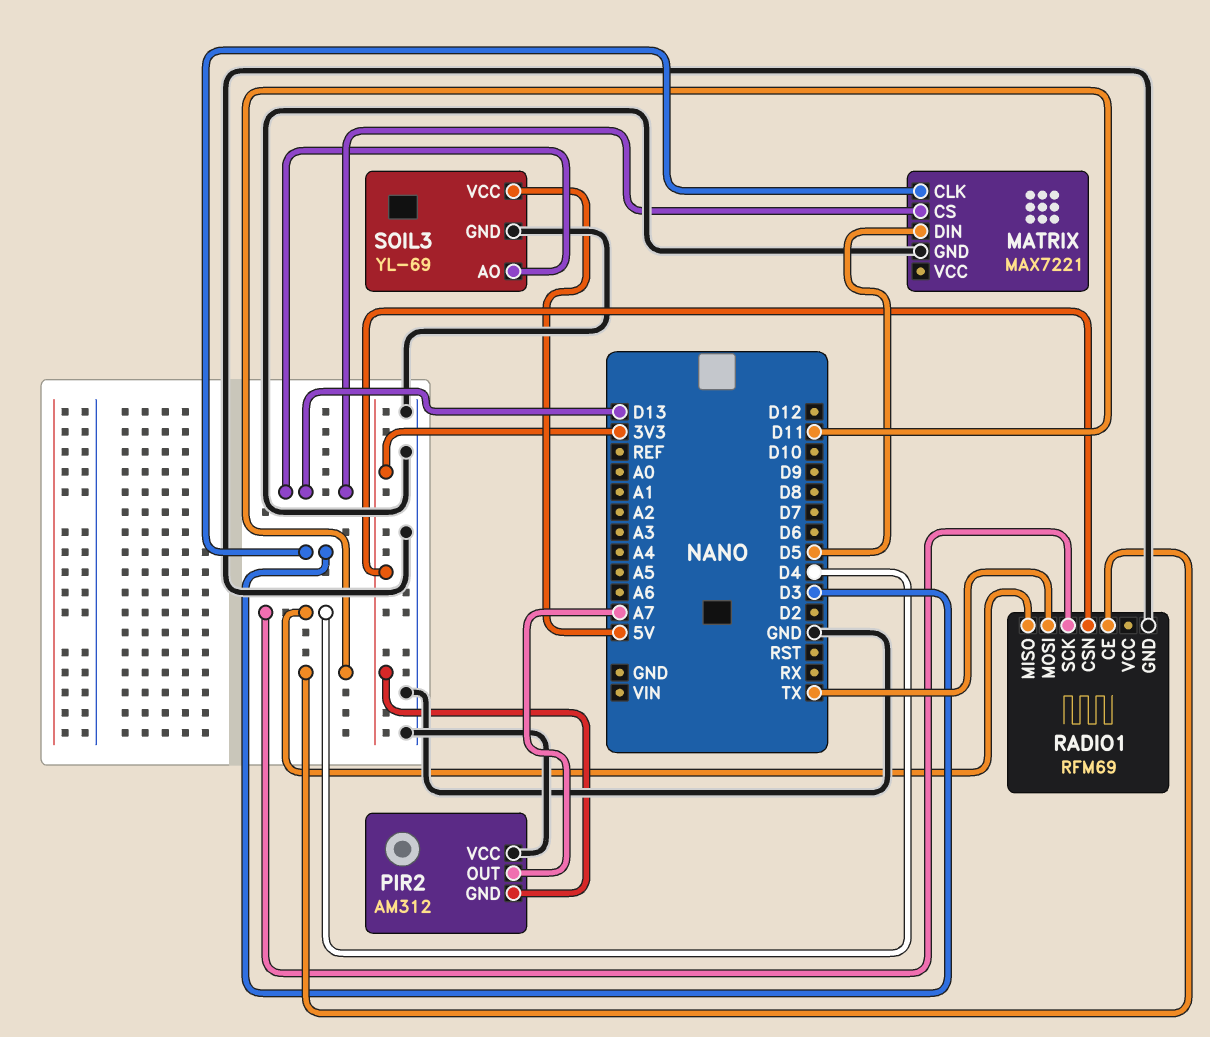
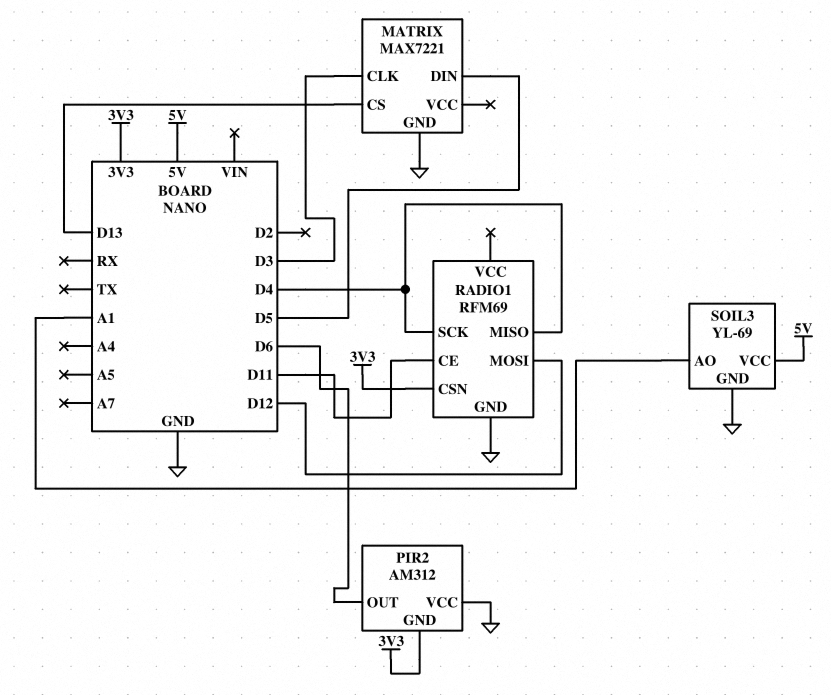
PIR2 pin OUT: A7 -> D6
RADIO1 pin MOSI: TX -> D12
SOIL3 pin AO: D13 -> A1

